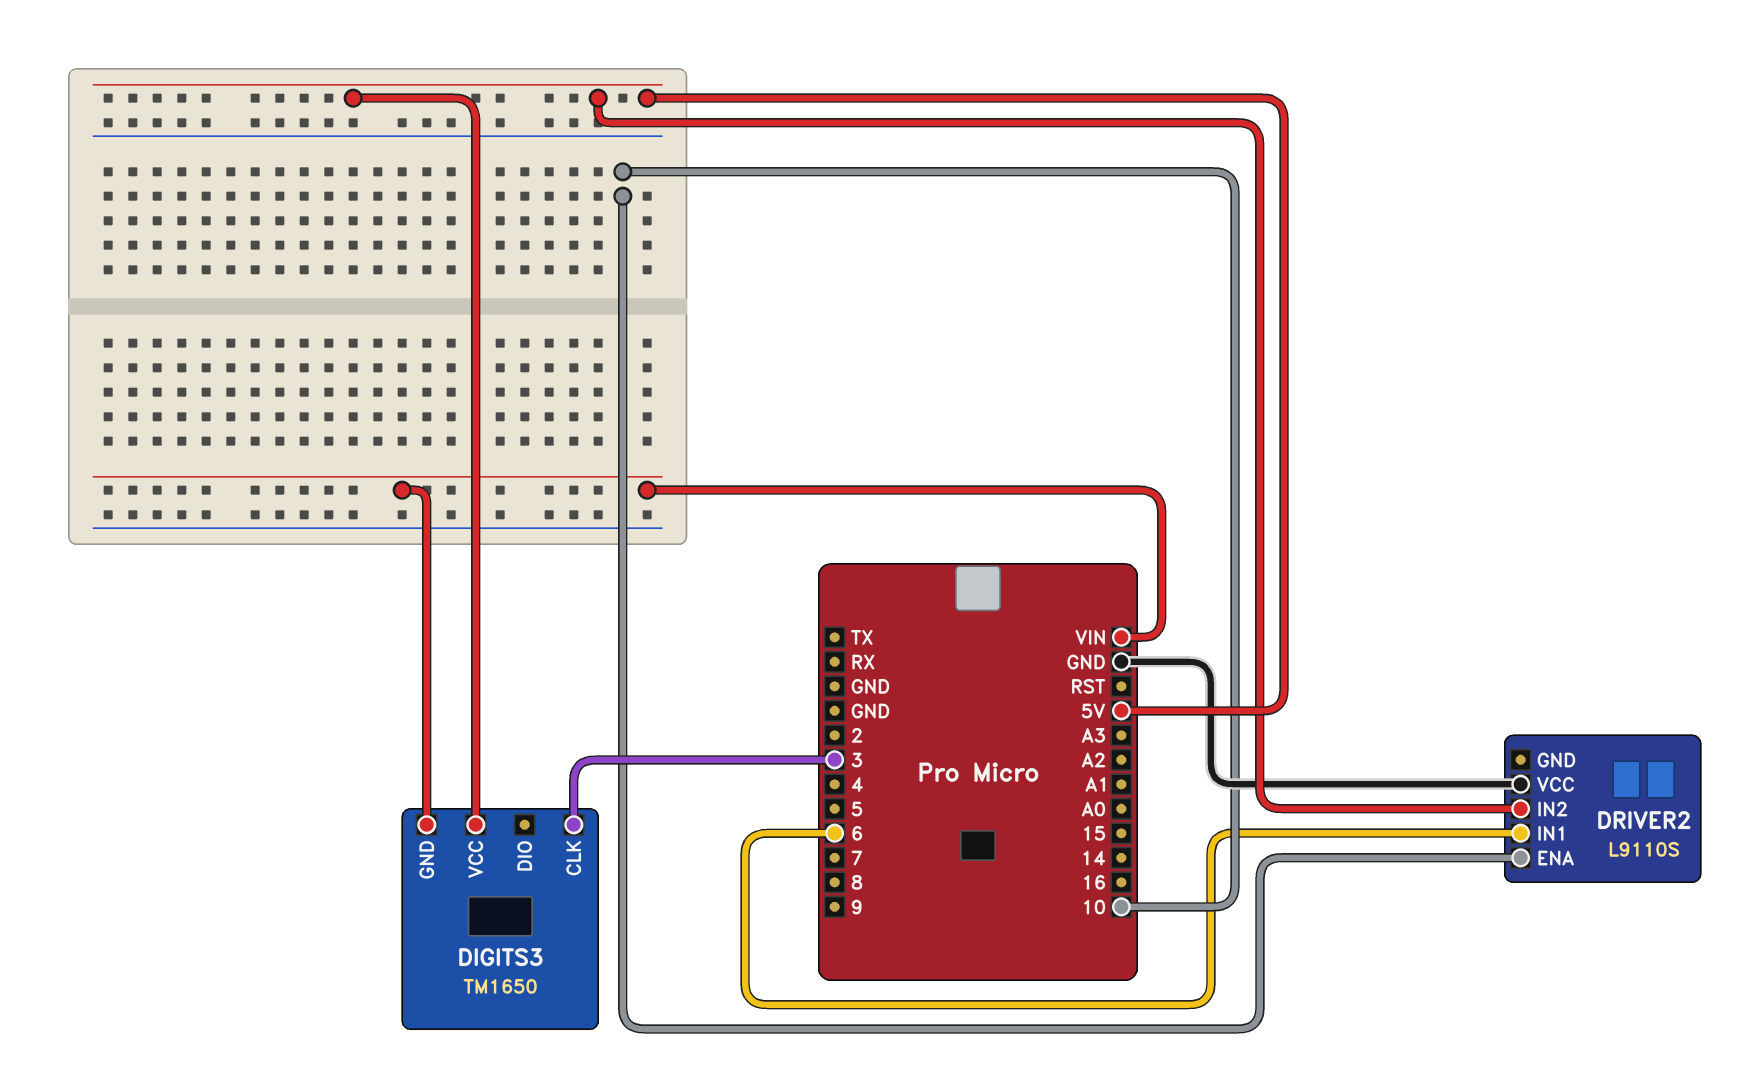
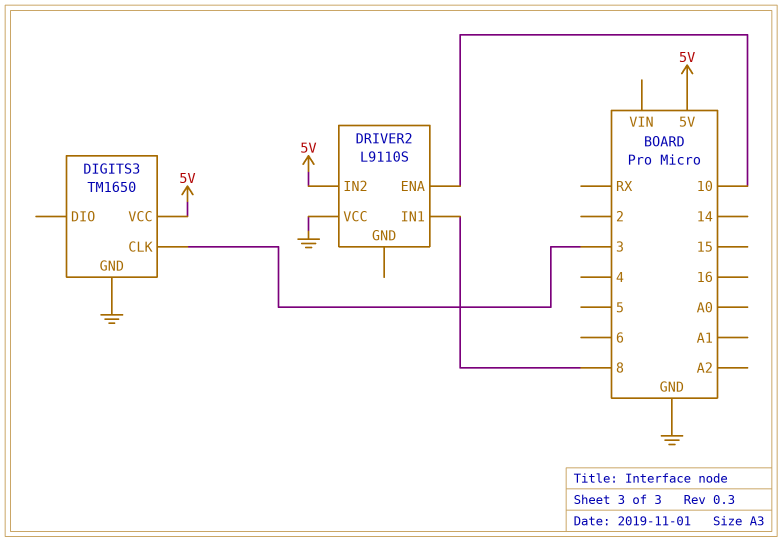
DIGITS3 pin GND: VIN -> GND
DRIVER2 pin IN1: 6 -> 8

